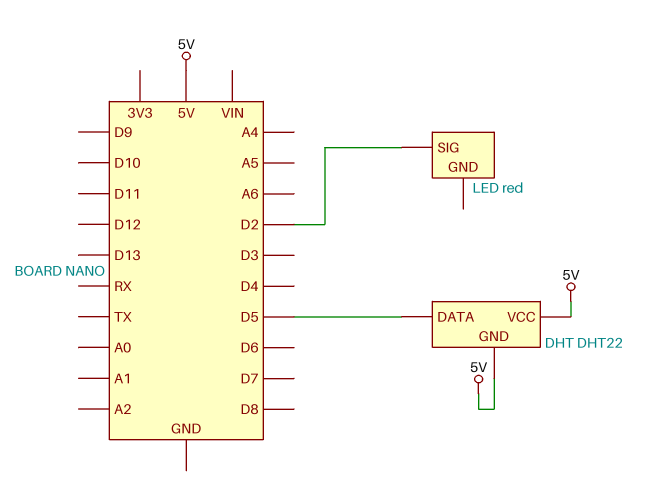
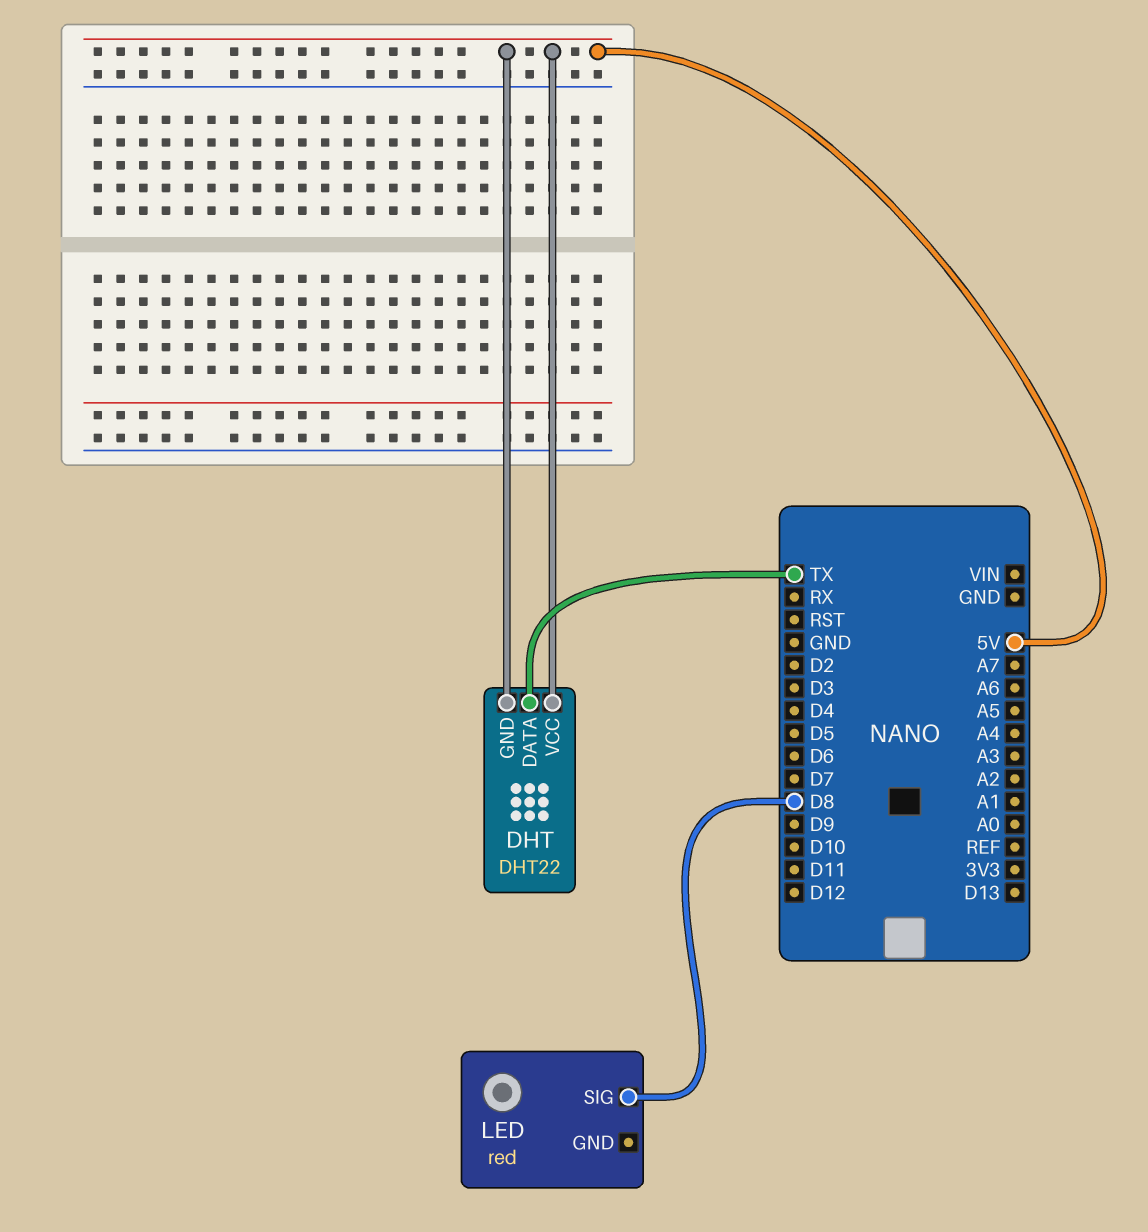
DHT pin DATA: D5 -> TX
LED pin SIG: D2 -> D8

